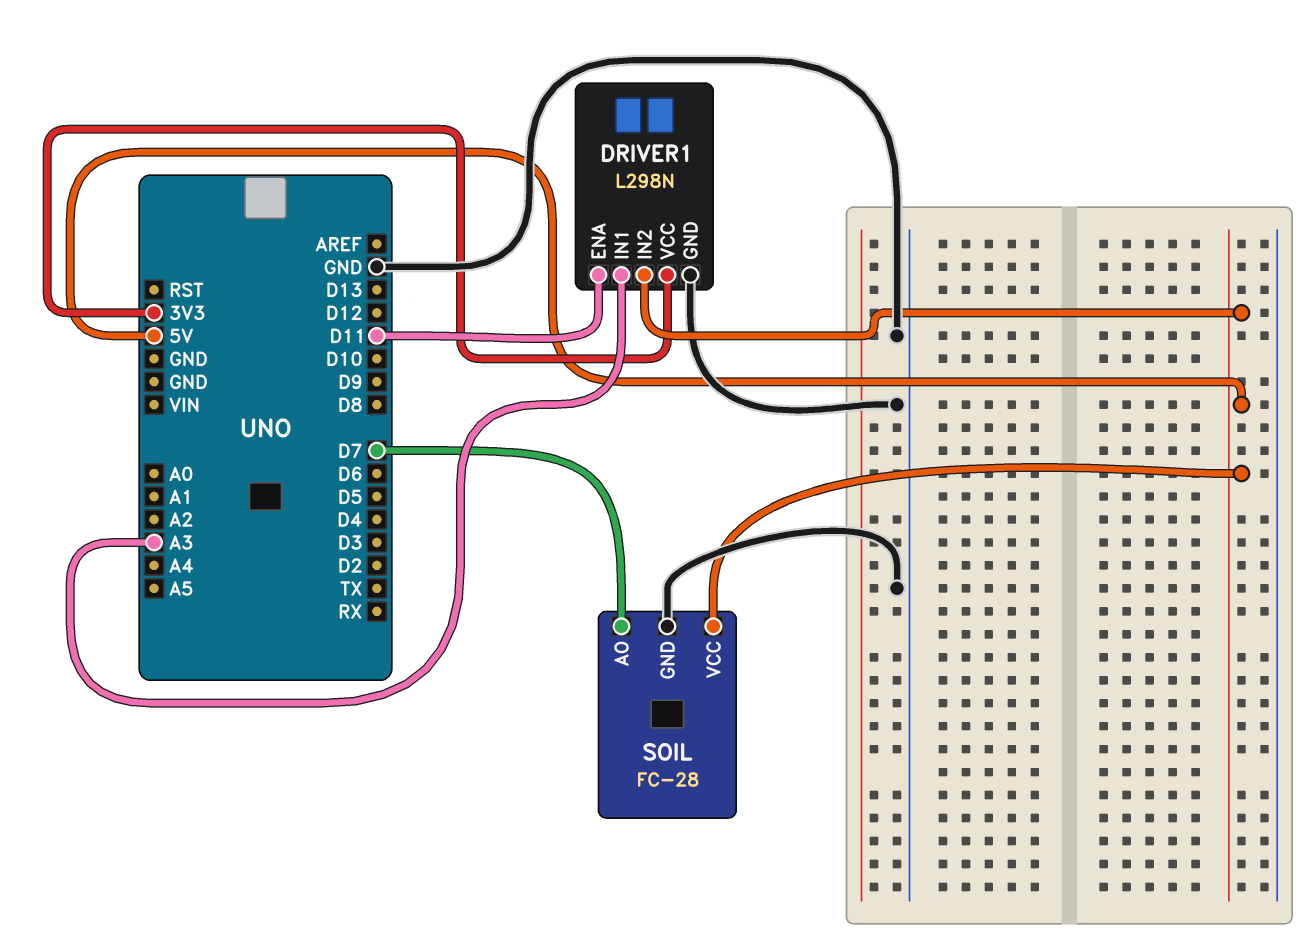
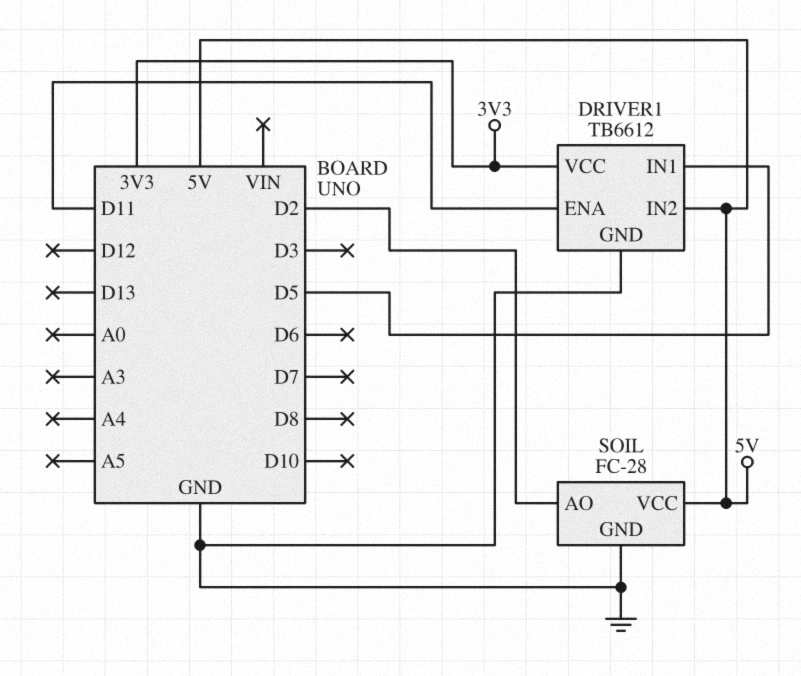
DRIVER1: L298N -> TB6612
DRIVER1 pin IN1: A3 -> D5
SOIL pin AO: D7 -> D2

